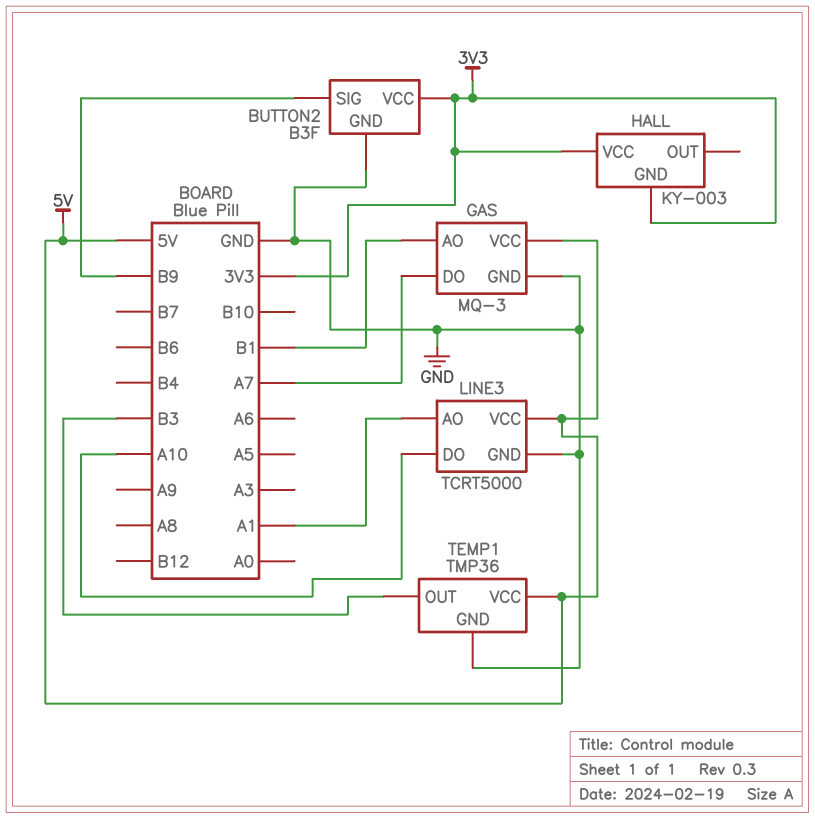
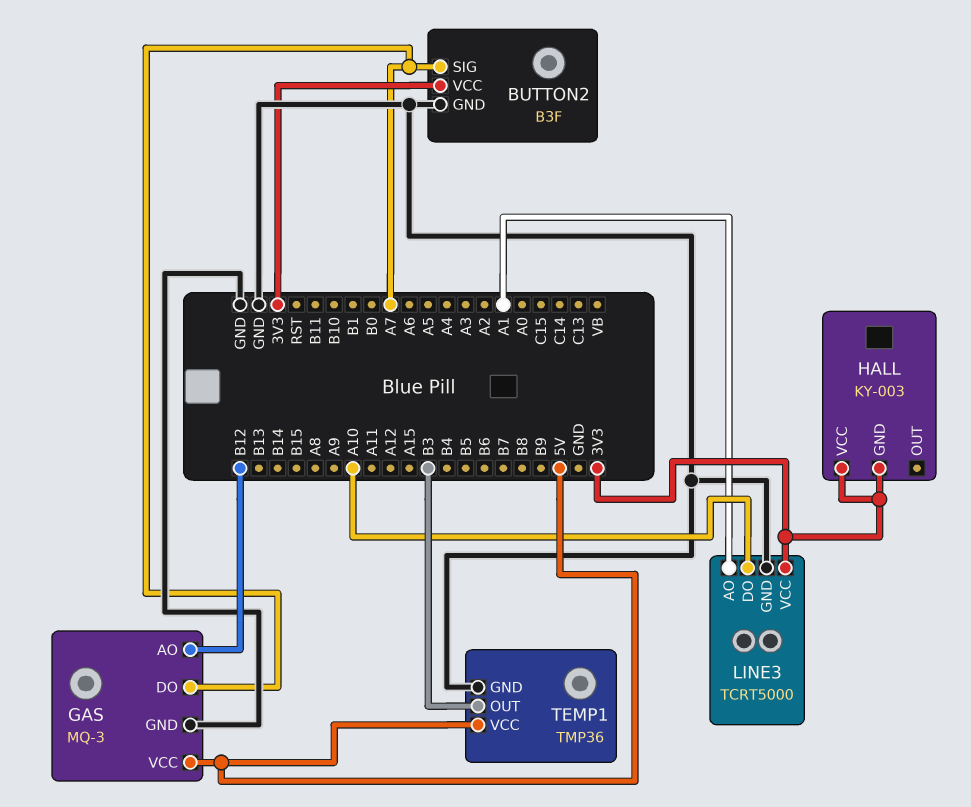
BUTTON2 pin SIG: B9 -> A7
GAS pin AO: B1 -> B12
LINE3 pin VCC: 5V -> 3V3

